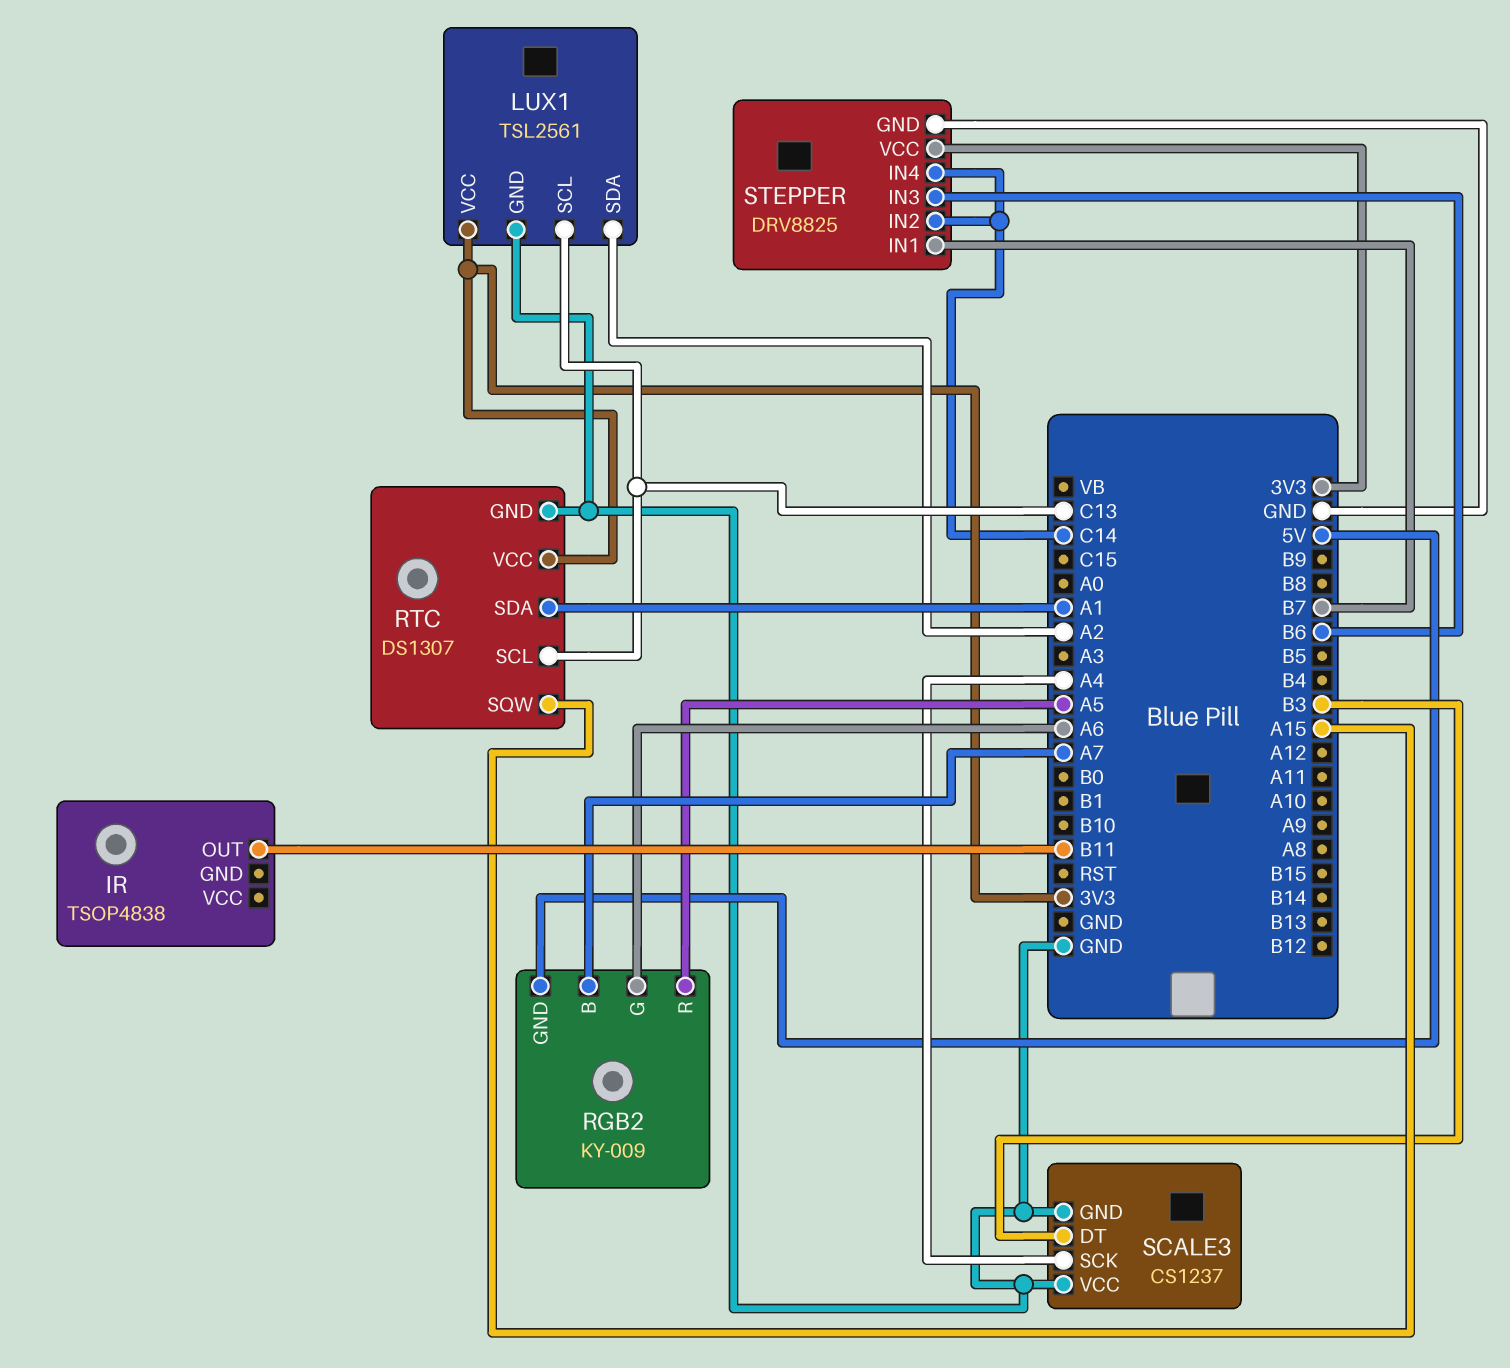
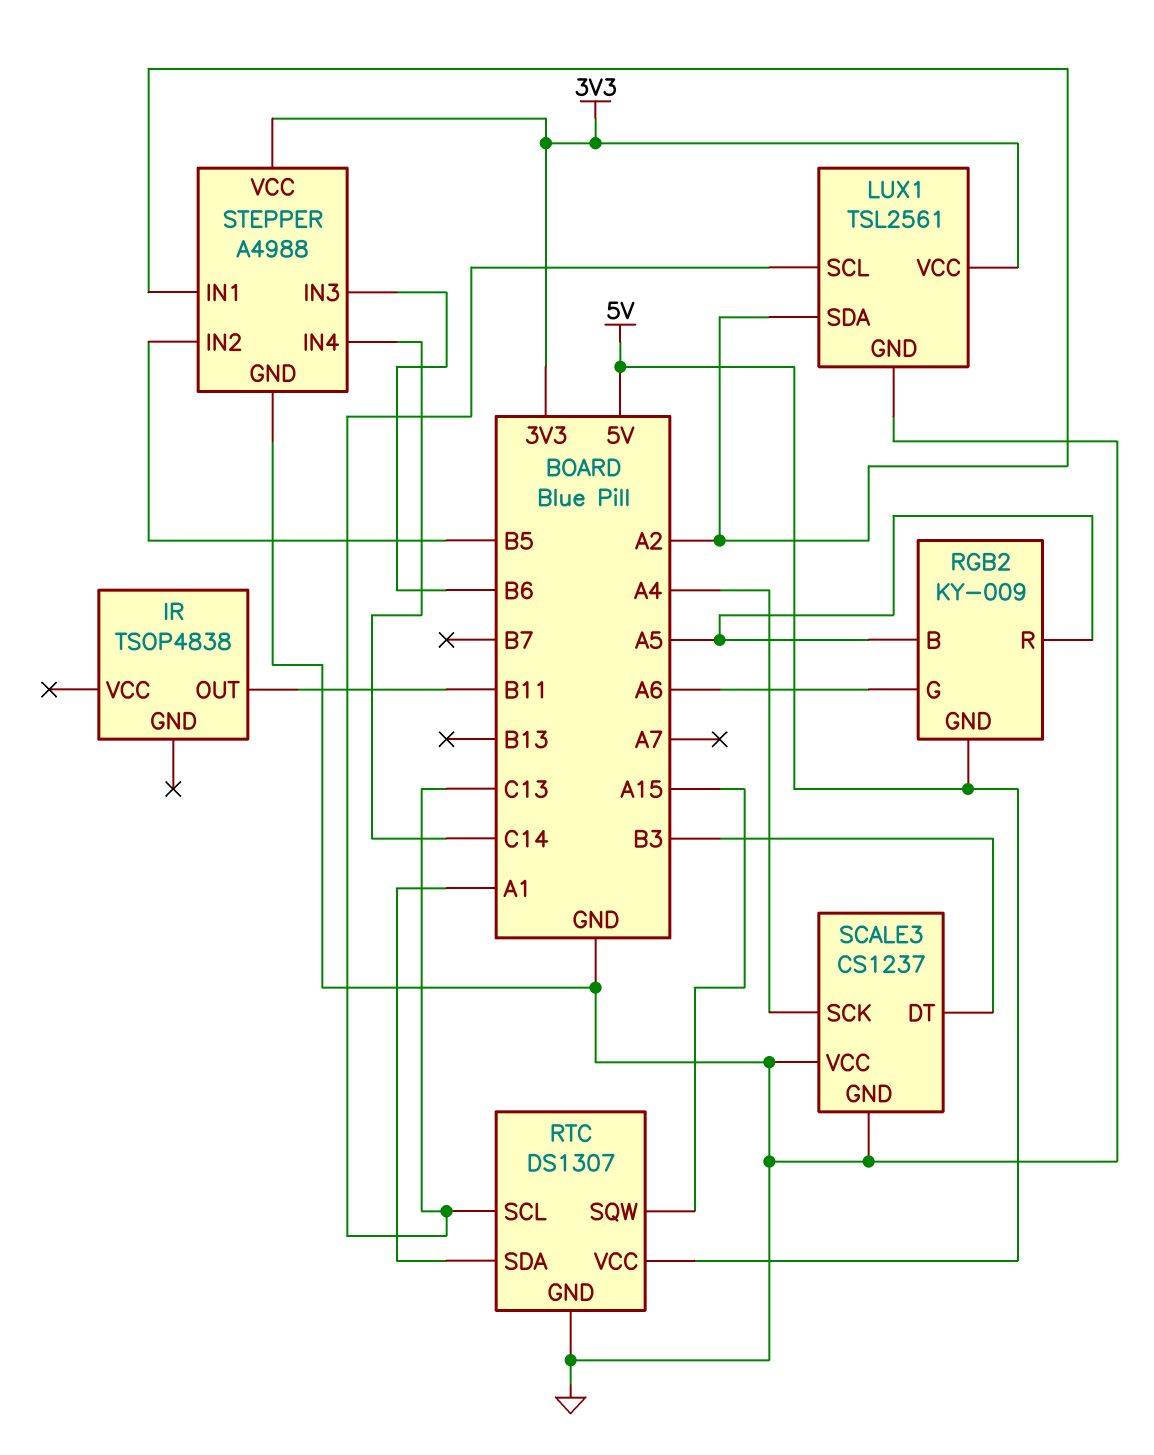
RGB2 pin B: A7 -> A5
RTC pin VCC: 3V3 -> 5V
STEPPER: DRV8825 -> A4988
STEPPER pin IN1: B7 -> A2
STEPPER pin IN2: C14 -> B5

